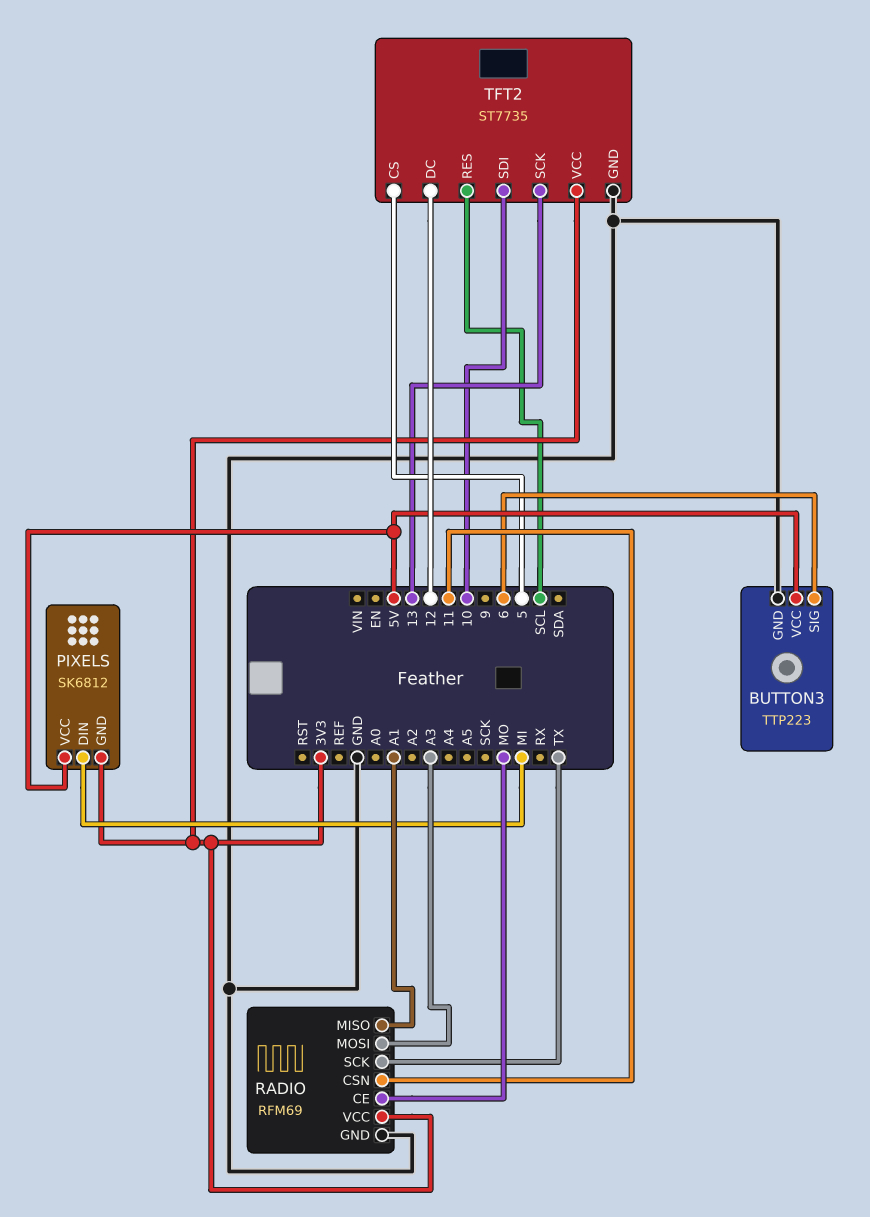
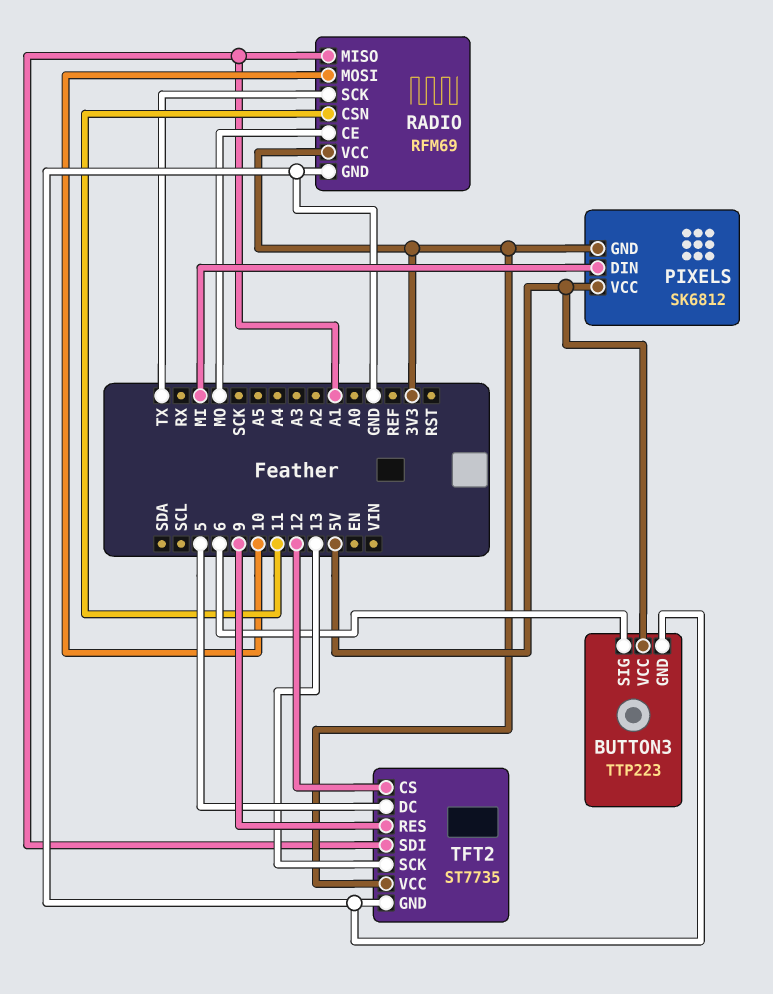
RADIO pin MOSI: A3 -> 10
TFT2 pin CS: 5 -> 12
TFT2 pin DC: 12 -> 5
TFT2 pin RES: SCL -> 9
TFT2 pin SDI: 10 -> A1

